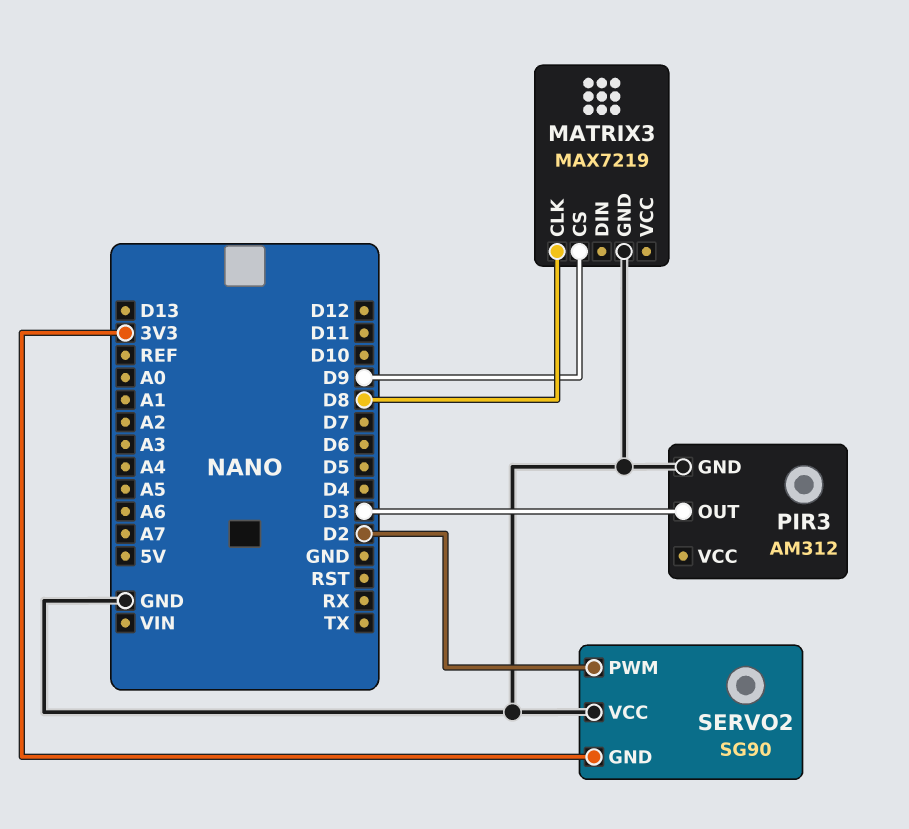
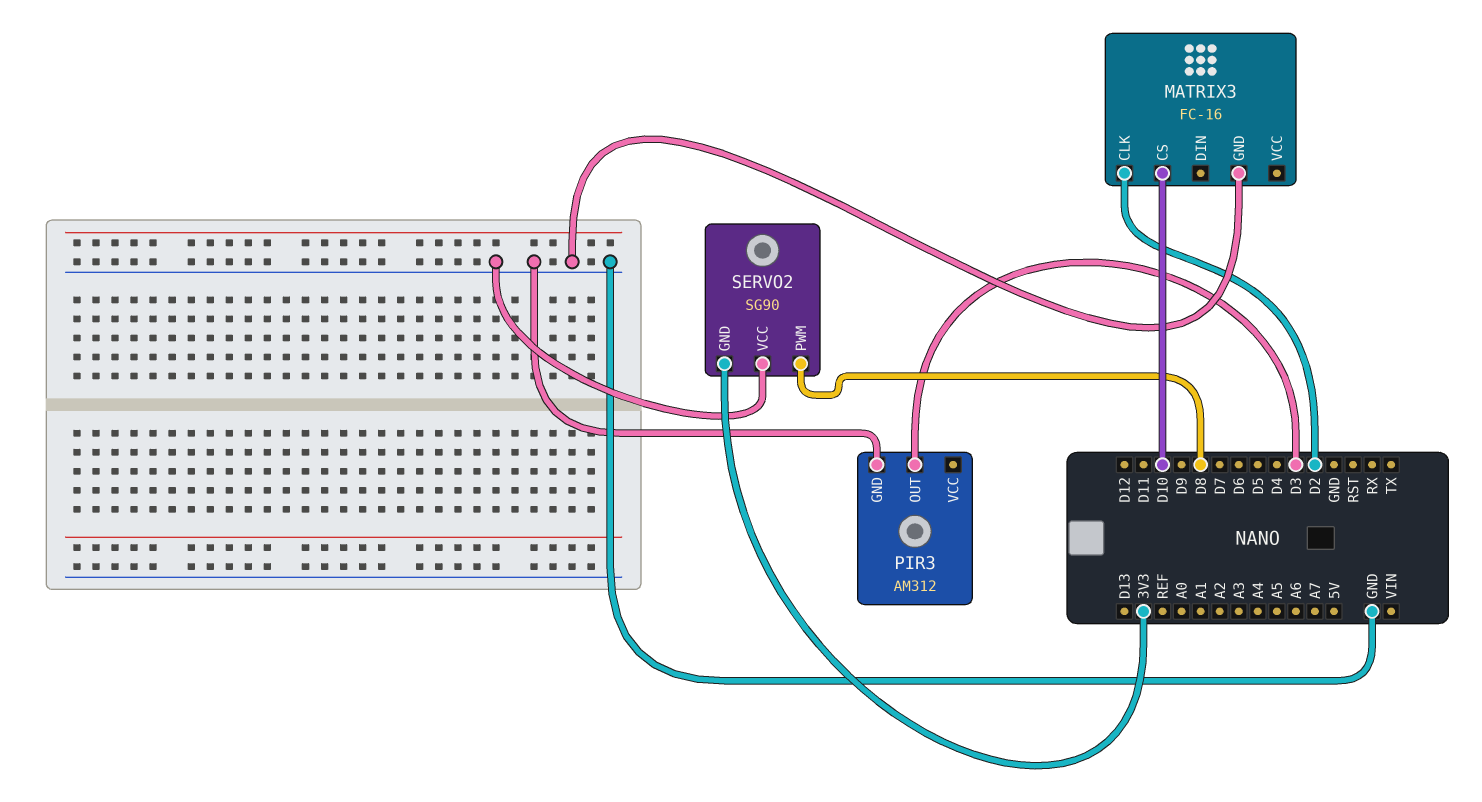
MATRIX3: MAX7219 -> FC-16
MATRIX3 pin CLK: D8 -> D2
MATRIX3 pin CS: D9 -> D10
SERVO2 pin PWM: D2 -> D8

